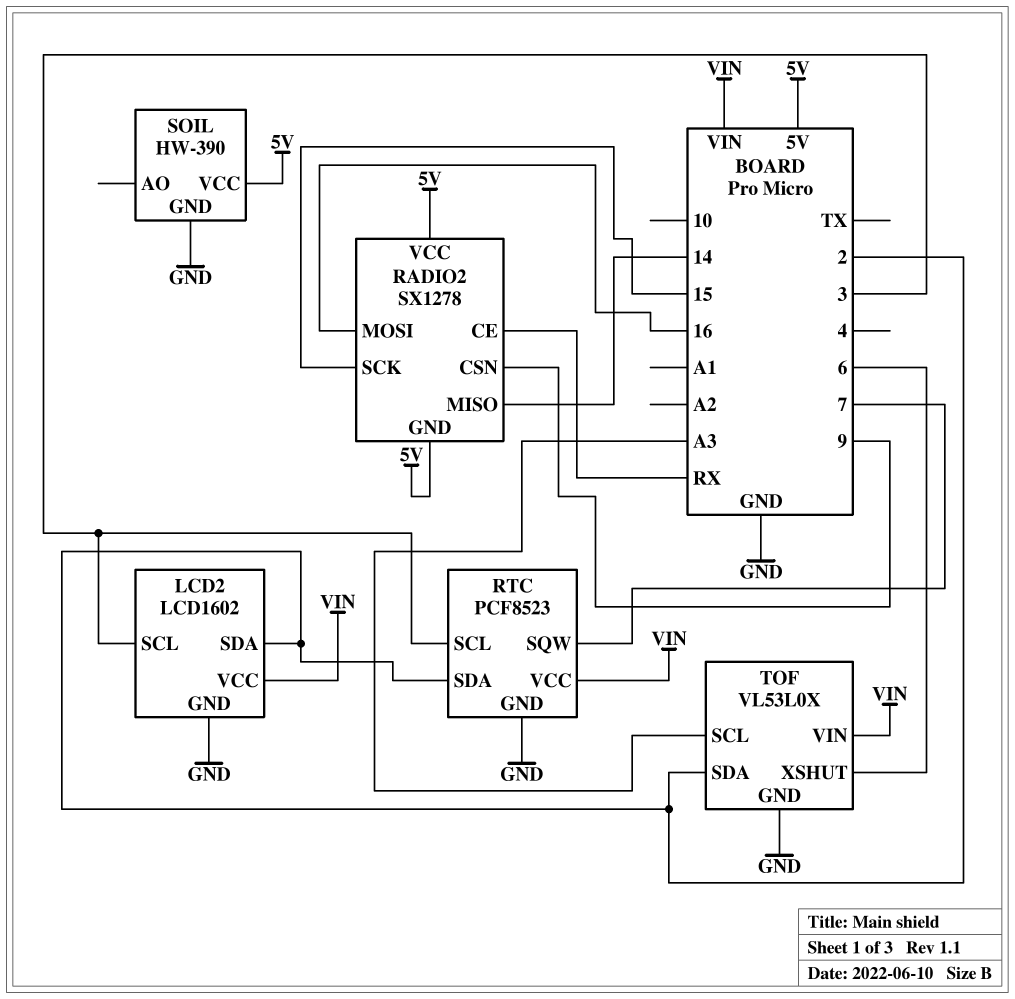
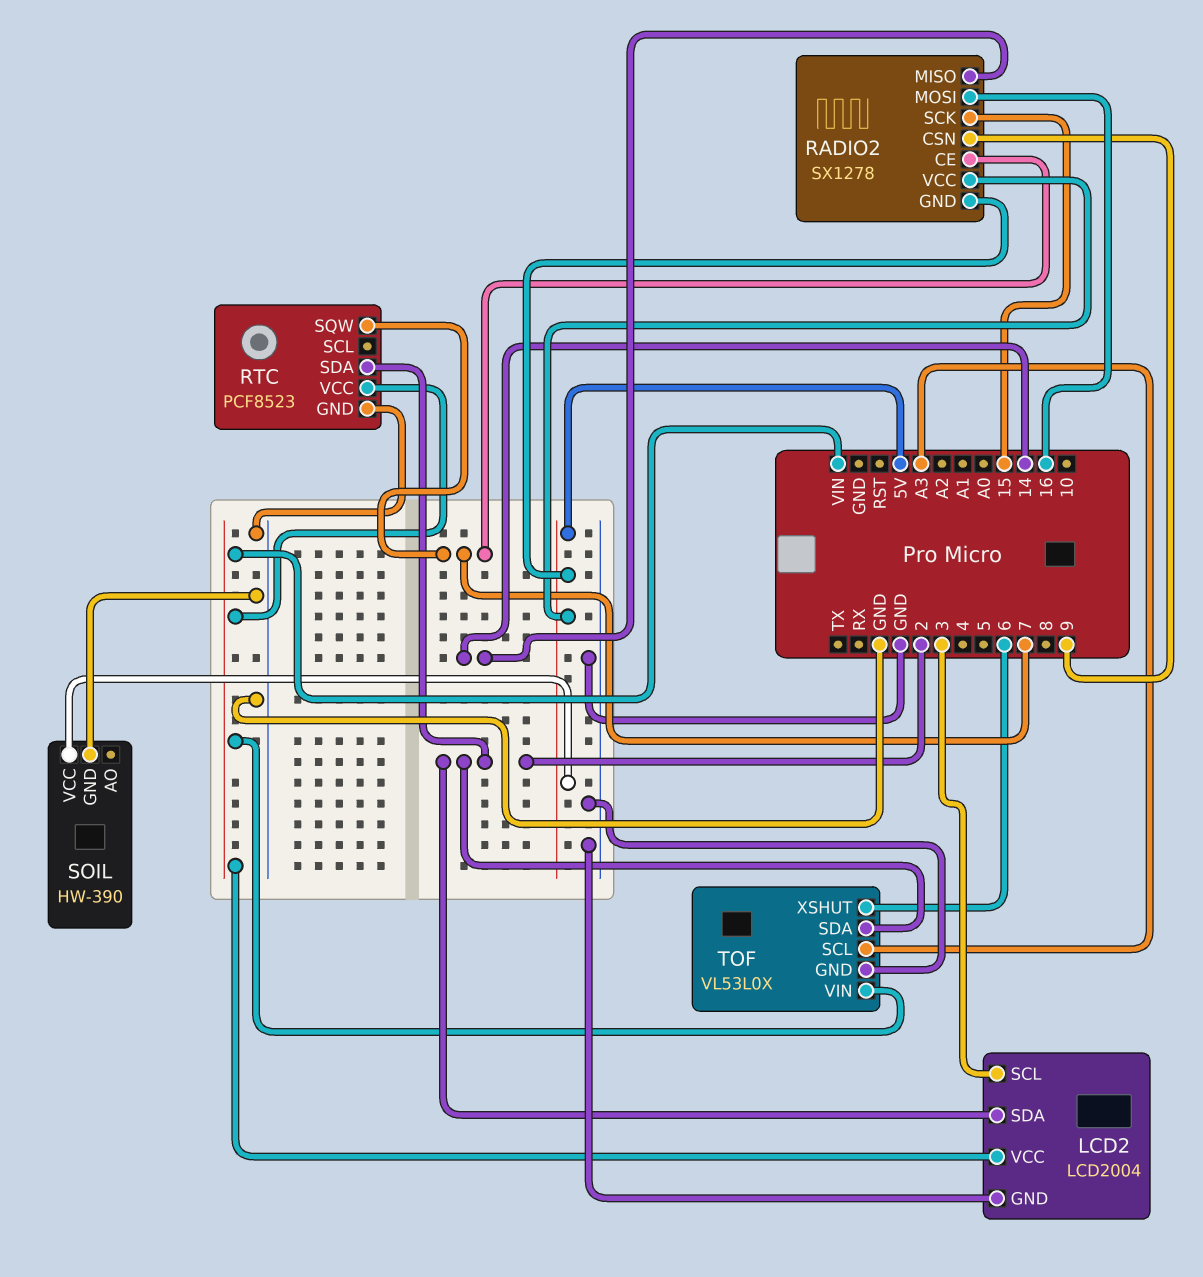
LCD2: LCD1602 -> LCD2004
RADIO2 pin CE: RX -> 7
RTC pin SCL: 3 -> none

